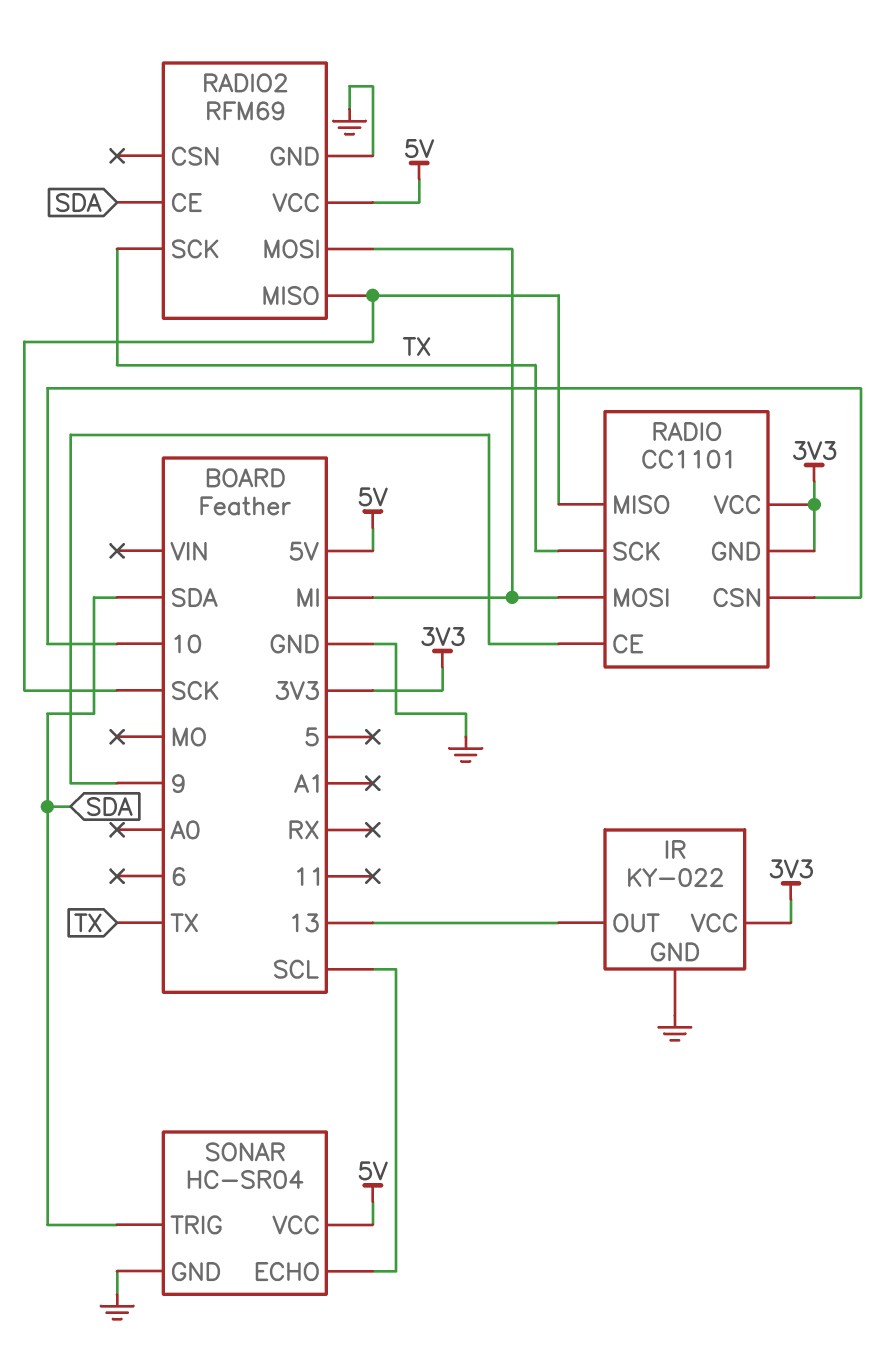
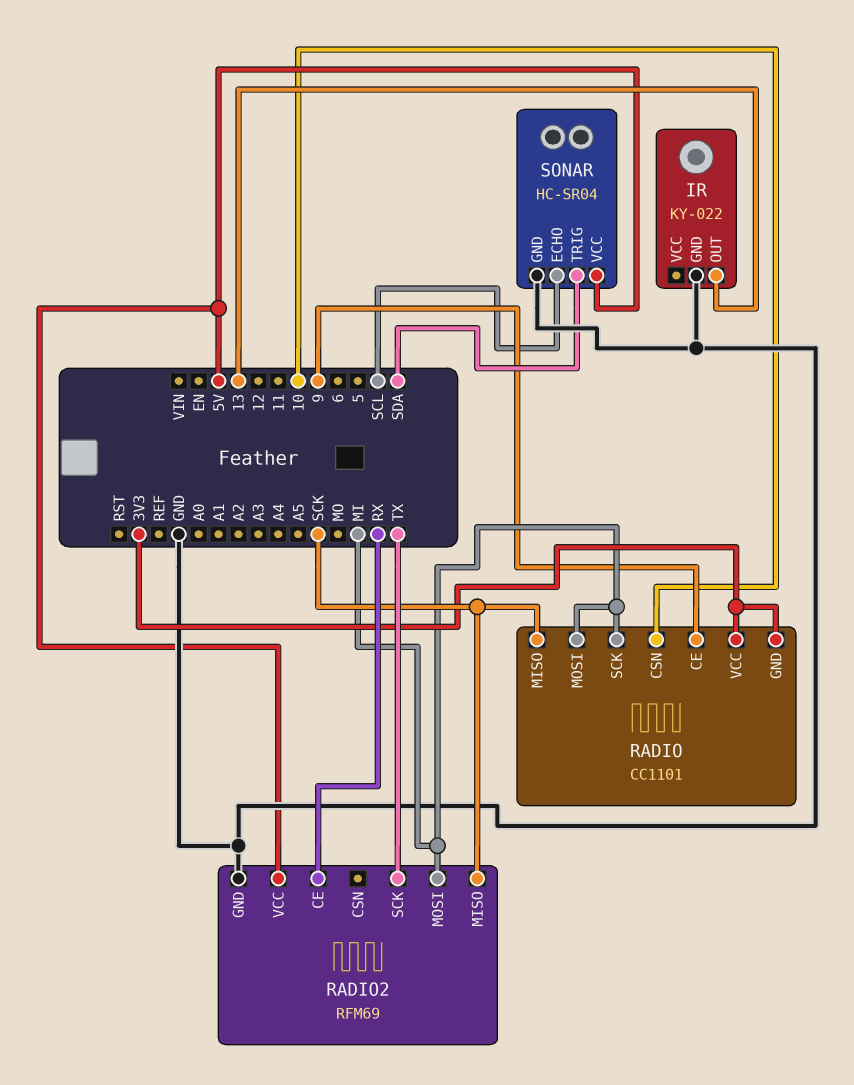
IR pin VCC: 3V3 -> none
RADIO pin SCK: TX -> MI
RADIO2 pin CE: SDA -> RX

